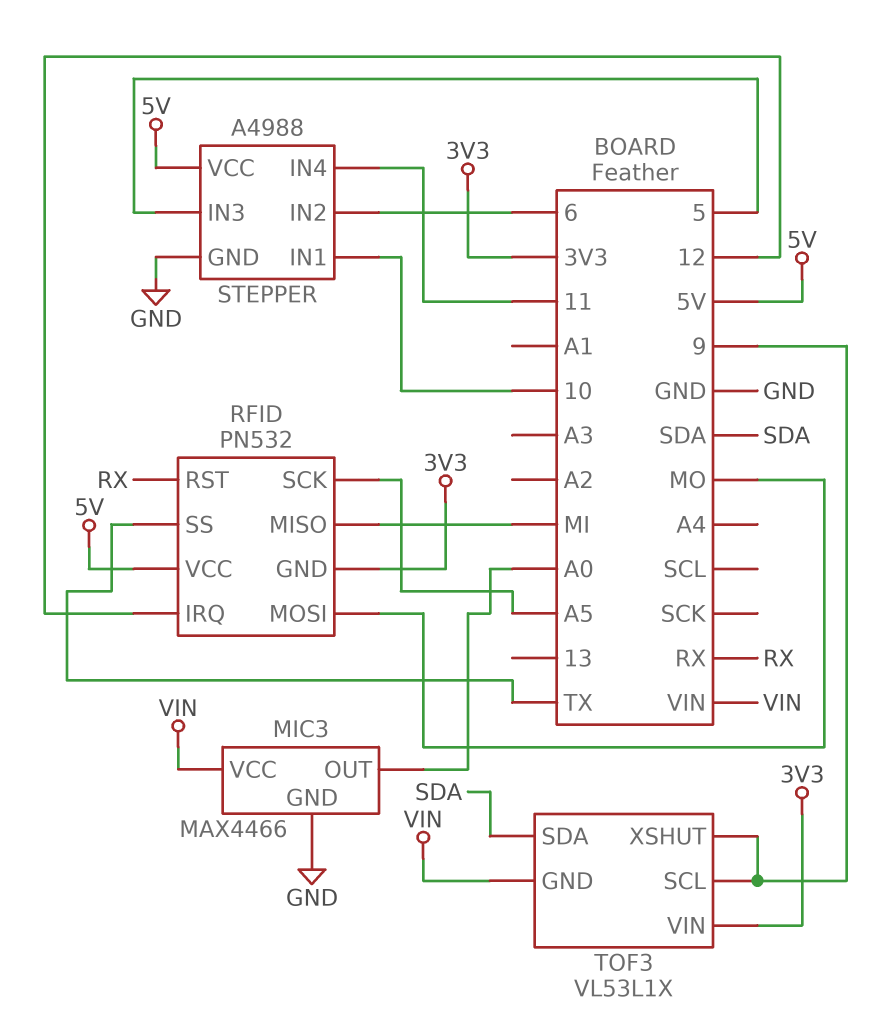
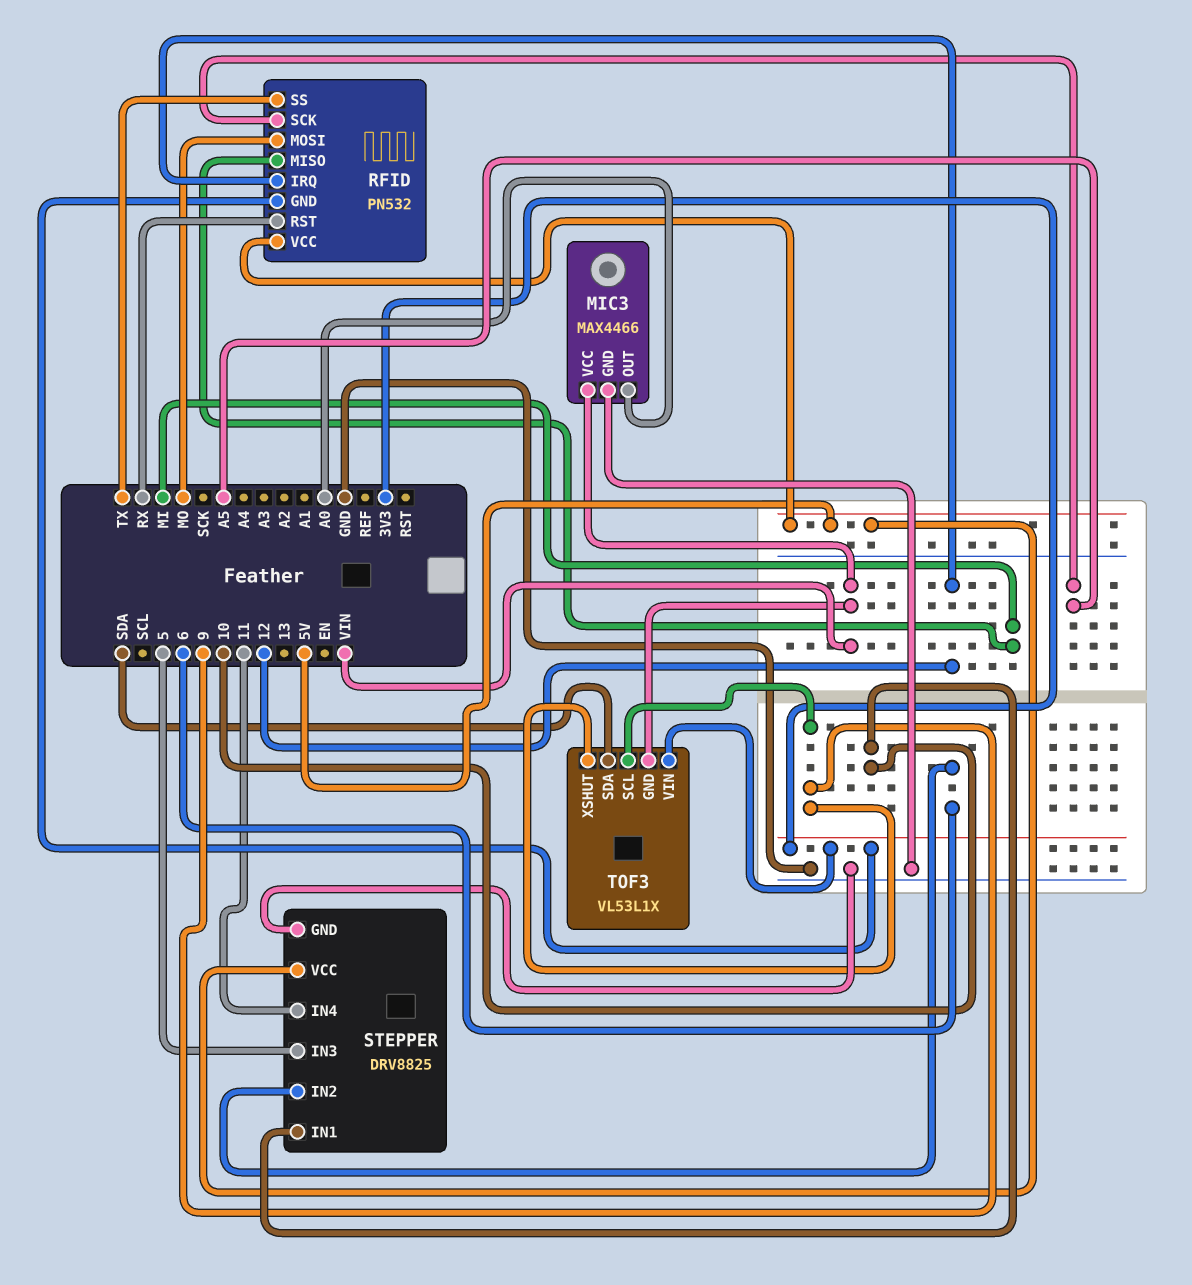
STEPPER: A4988 -> DRV8825

